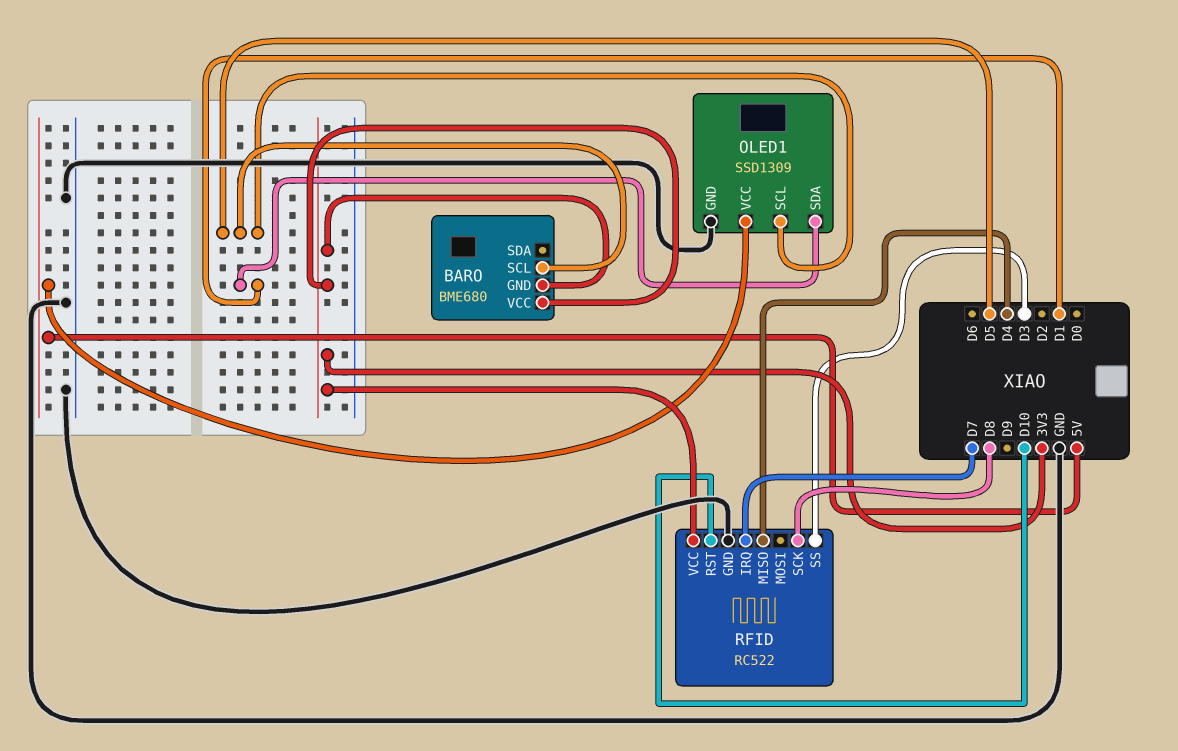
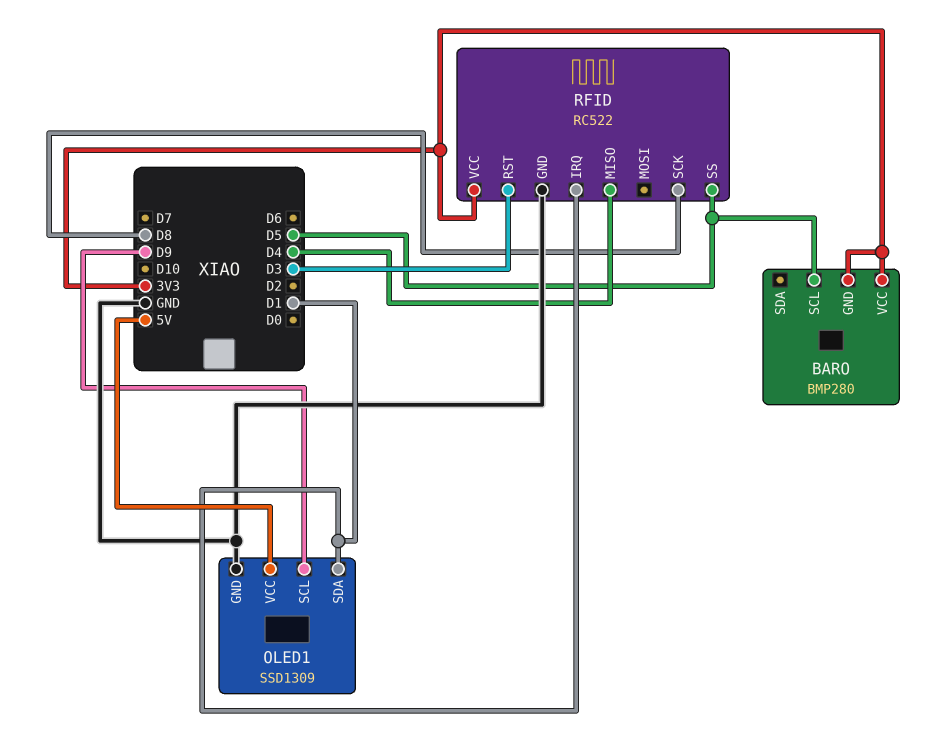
BARO: BME680 -> BMP280
OLED1 pin SCL: D5 -> D9
RFID pin IRQ: D7 -> D1
RFID pin RST: D10 -> D3
RFID pin SS: D3 -> D5

